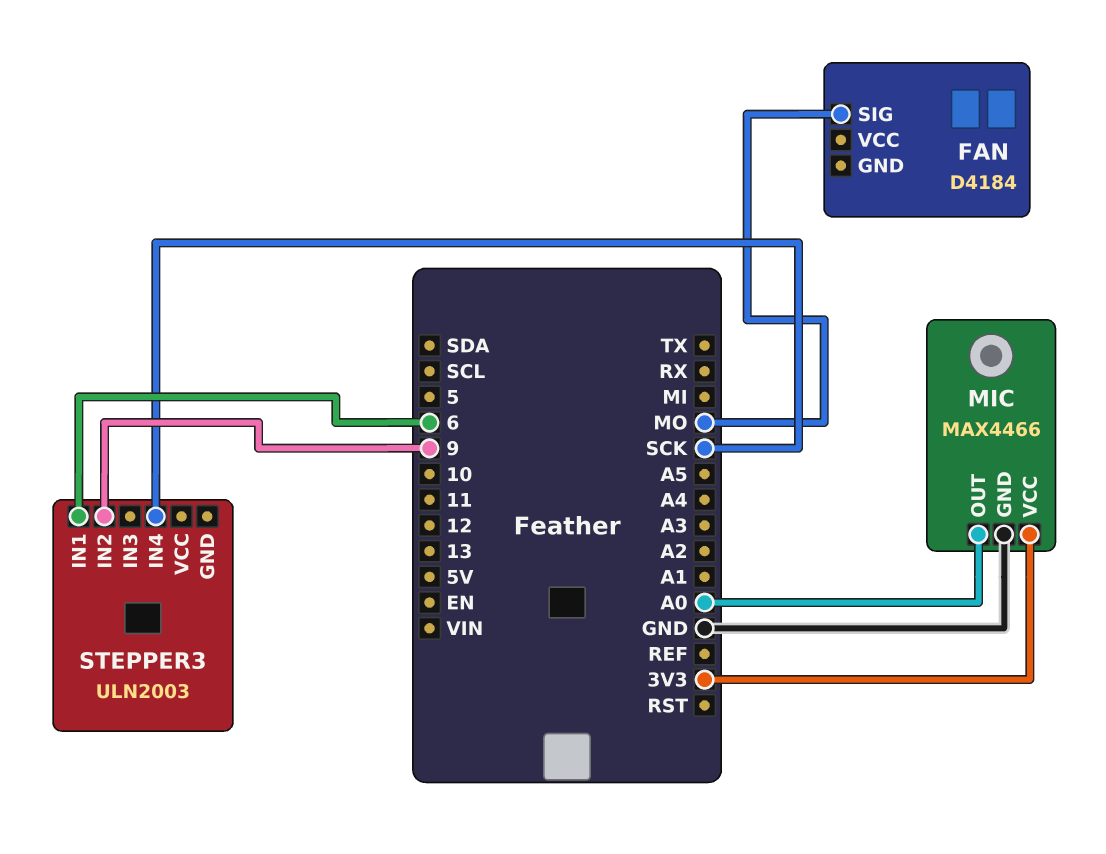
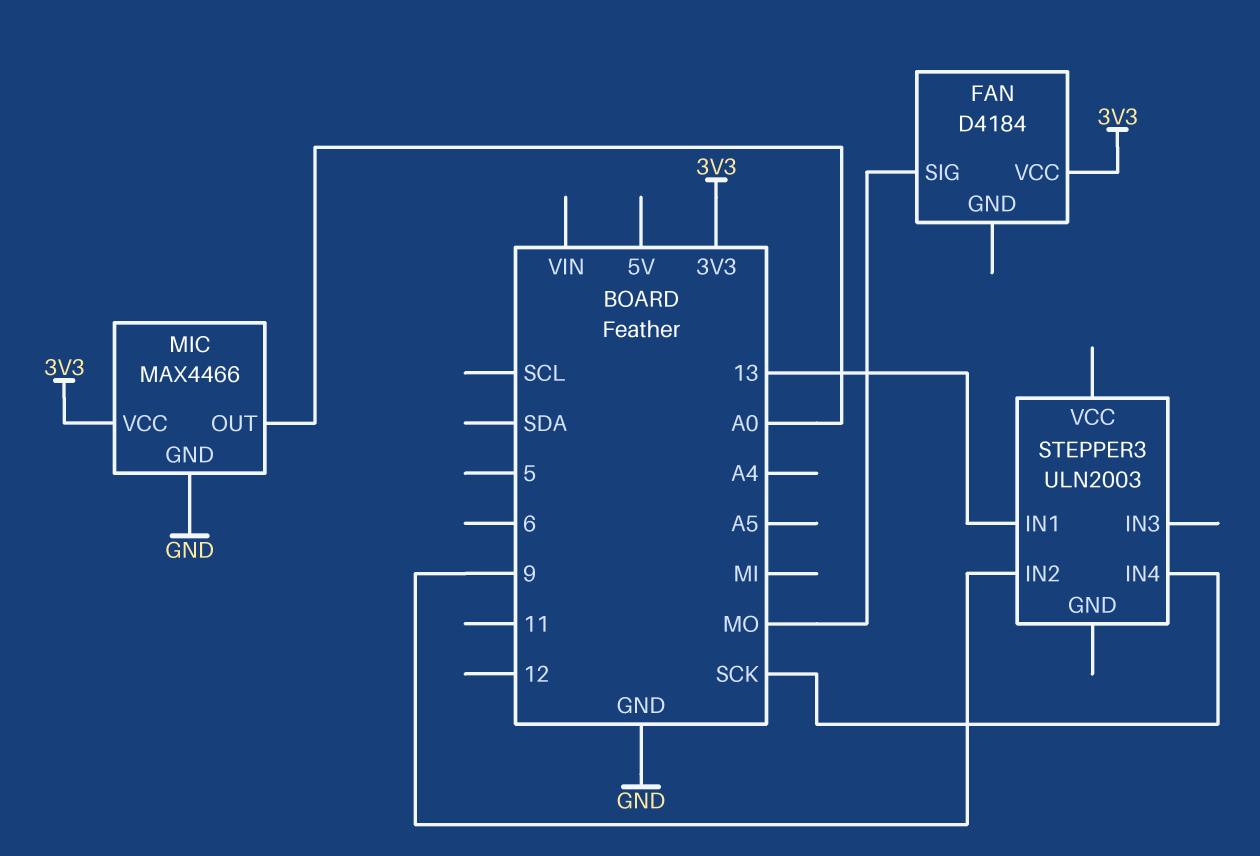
FAN pin VCC: none -> 3V3
STEPPER3 pin IN1: 6 -> 13

